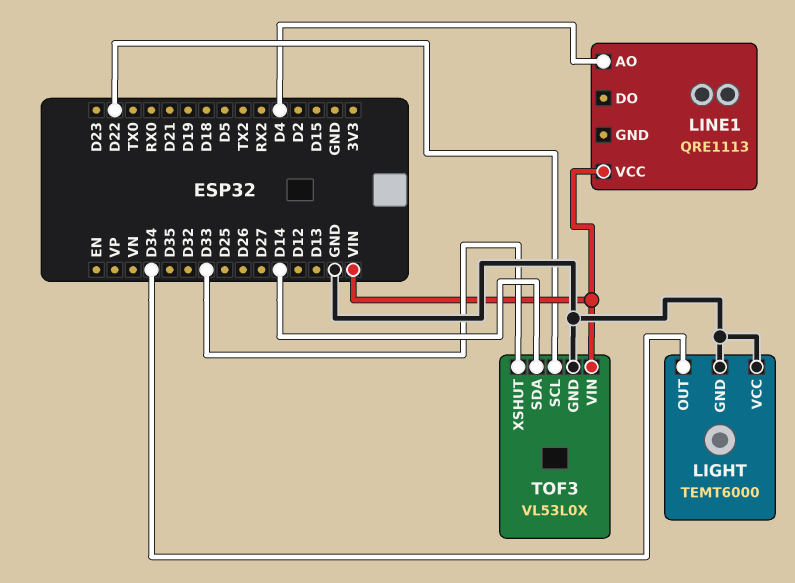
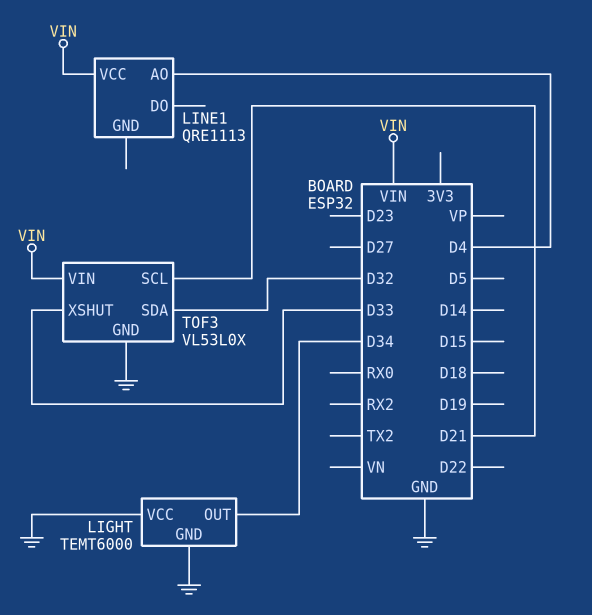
TOF3 pin SCL: D22 -> D21
TOF3 pin SDA: D14 -> D32

